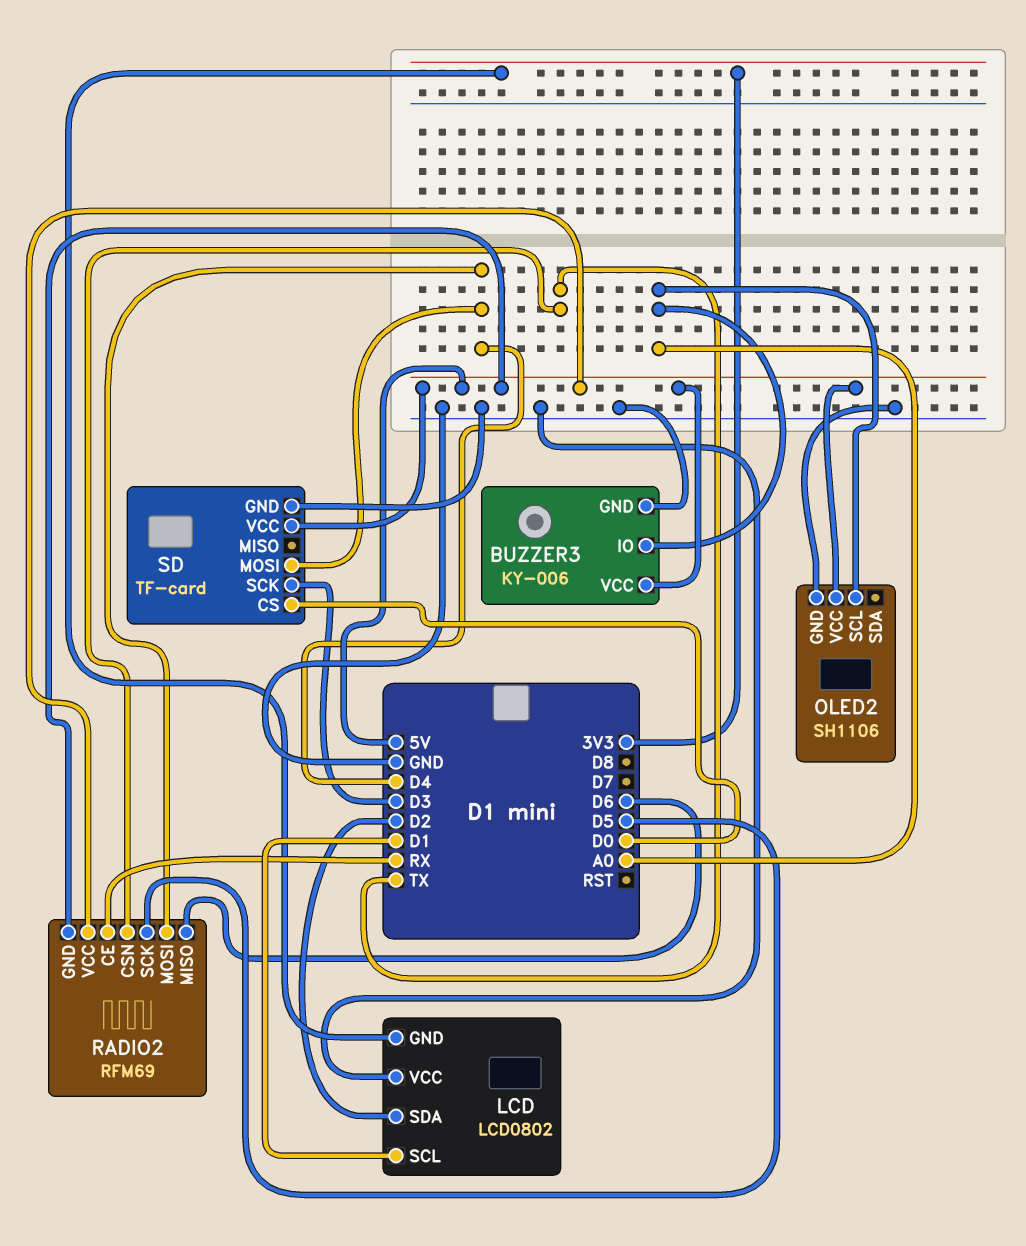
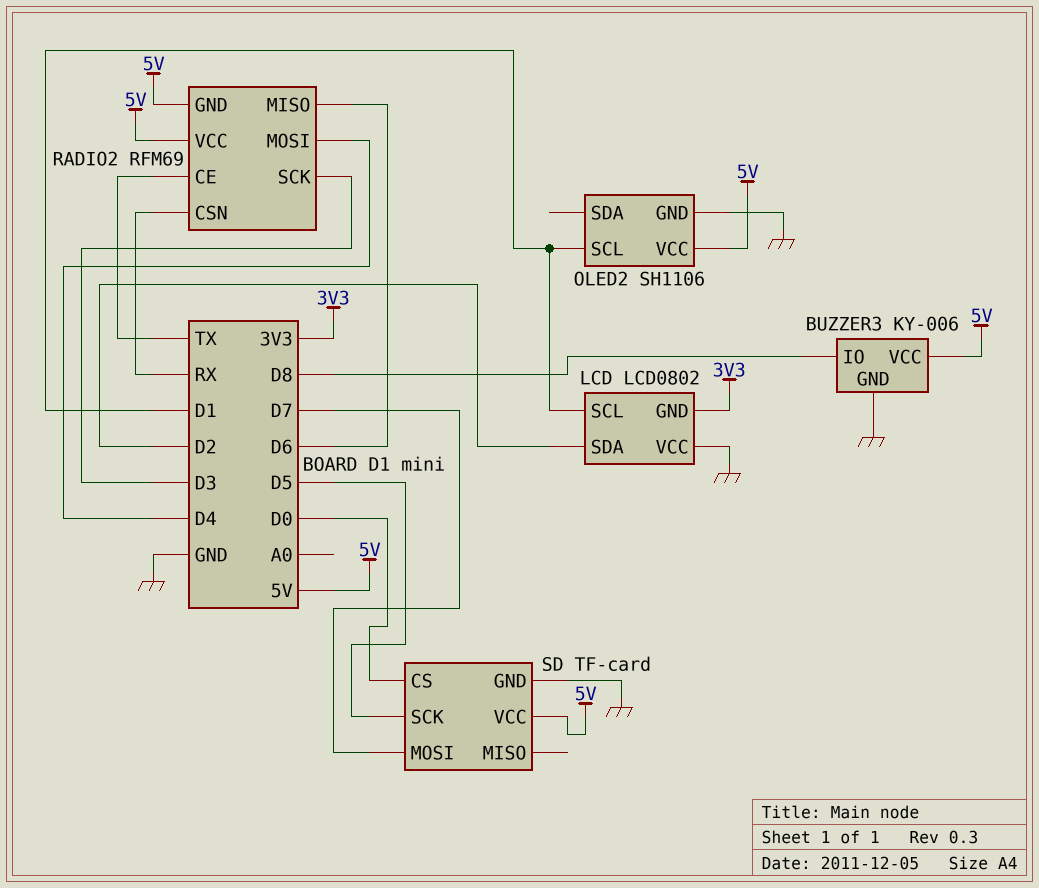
BUZZER3 pin IO: A0 -> D8
OLED2 pin SCL: A0 -> D1
RADIO2 pin CE: RX -> TX
RADIO2 pin CSN: TX -> RX
RADIO2 pin SCK: D5 -> D3
SD pin MOSI: D4 -> D7
SD pin SCK: D3 -> D5

